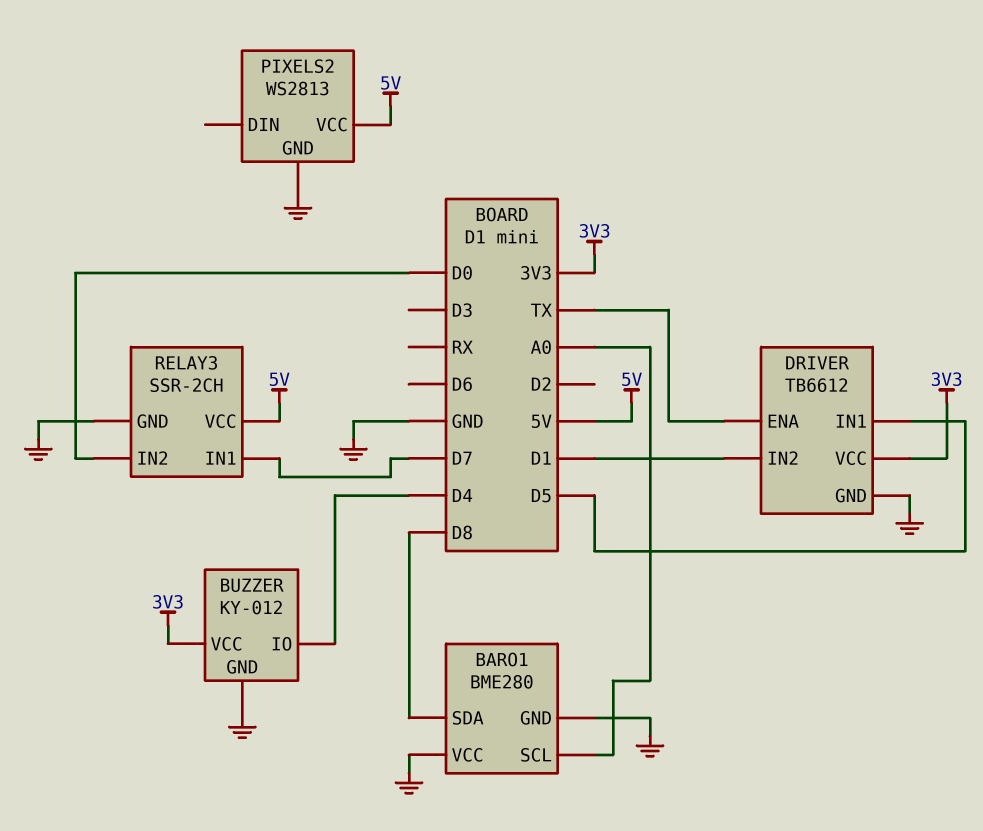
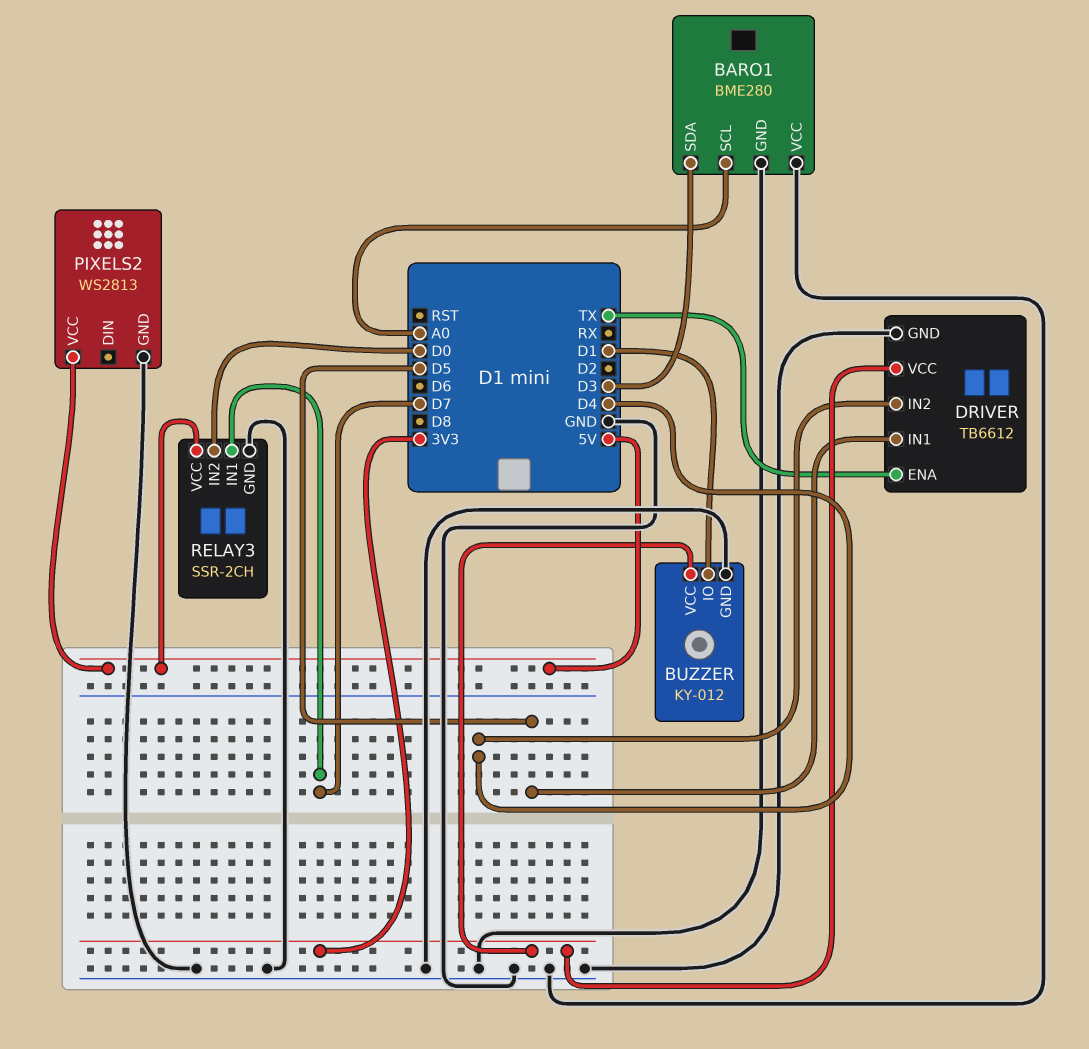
BARO1 pin SDA: D8 -> D3
BUZZER pin IO: D4 -> D1
DRIVER pin IN2: D1 -> D4

